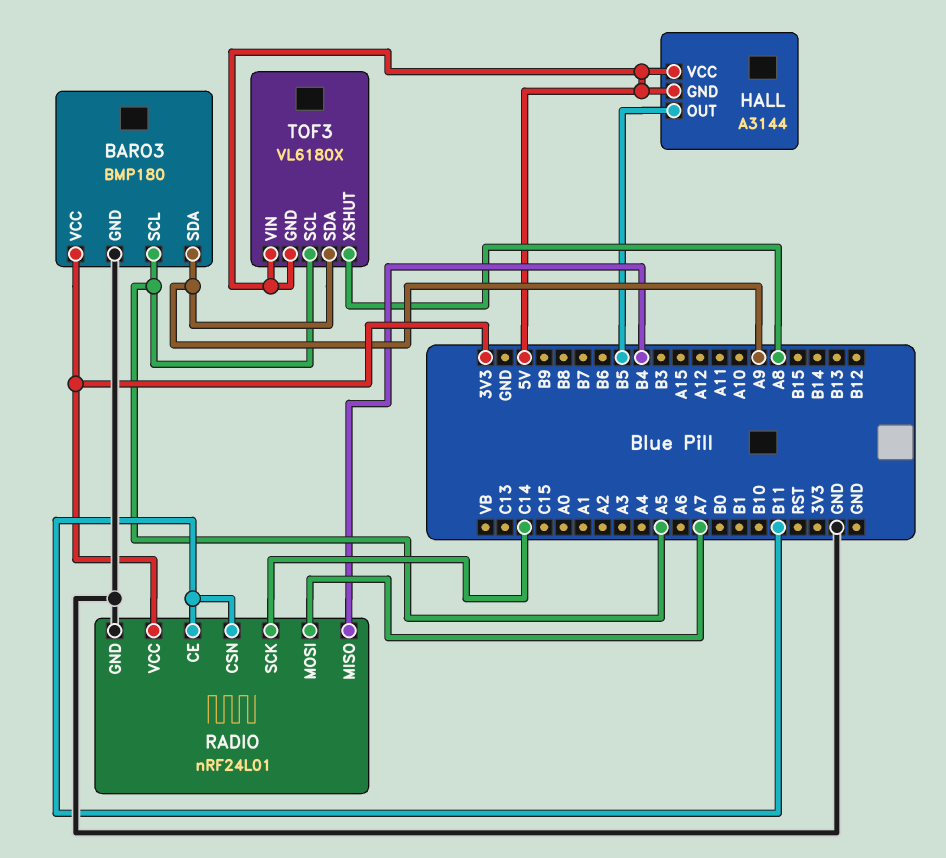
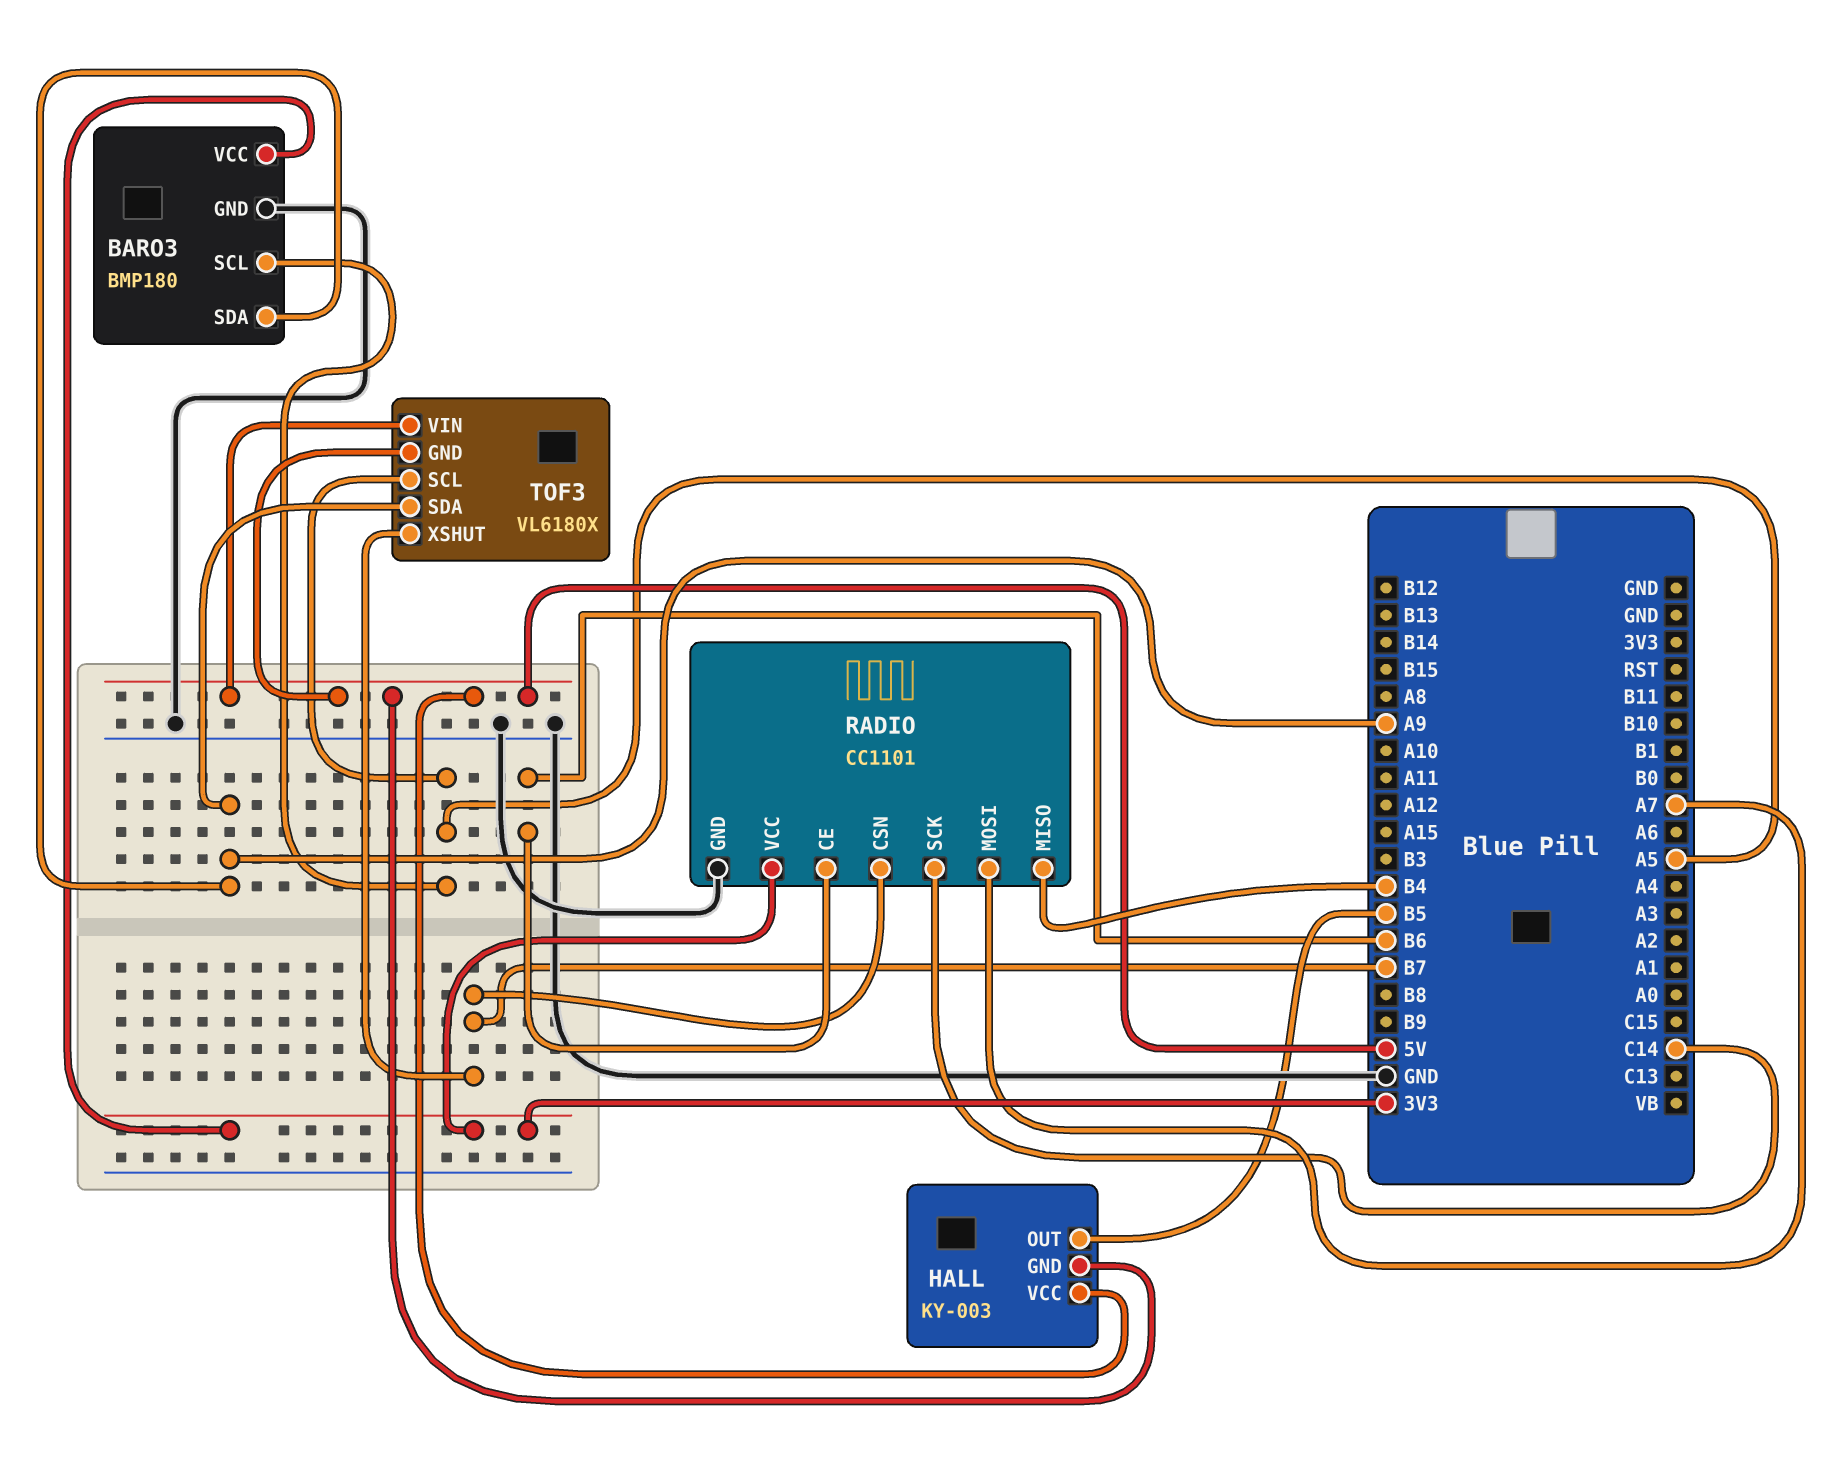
HALL: A3144 -> KY-003
RADIO: nRF24L01 -> CC1101
RADIO pin CE: B11 -> B6
RADIO pin CSN: B11 -> B7
TOF3 pin XSHUT: A8 -> B7

